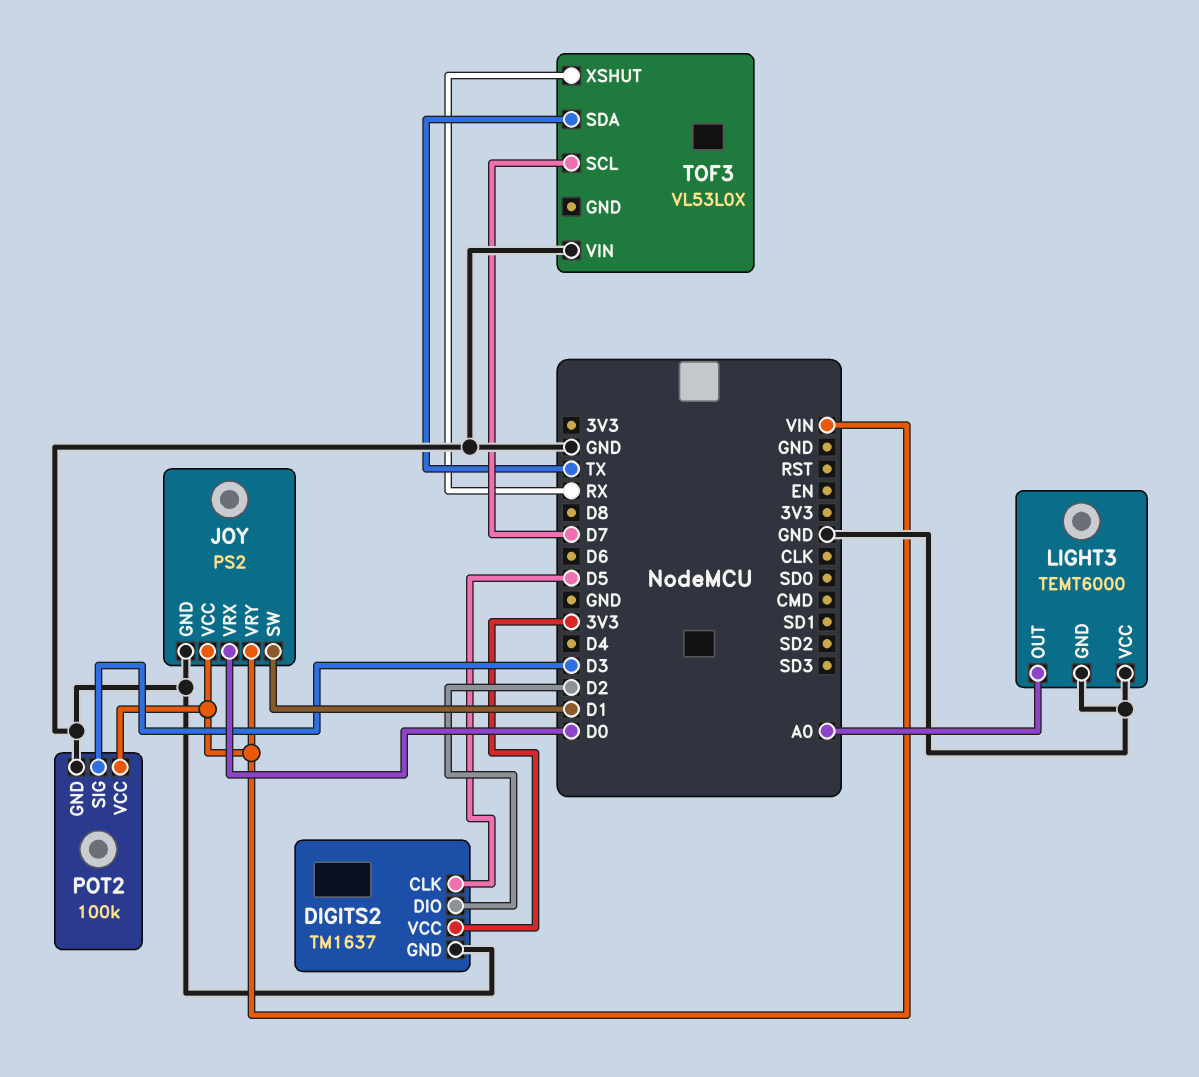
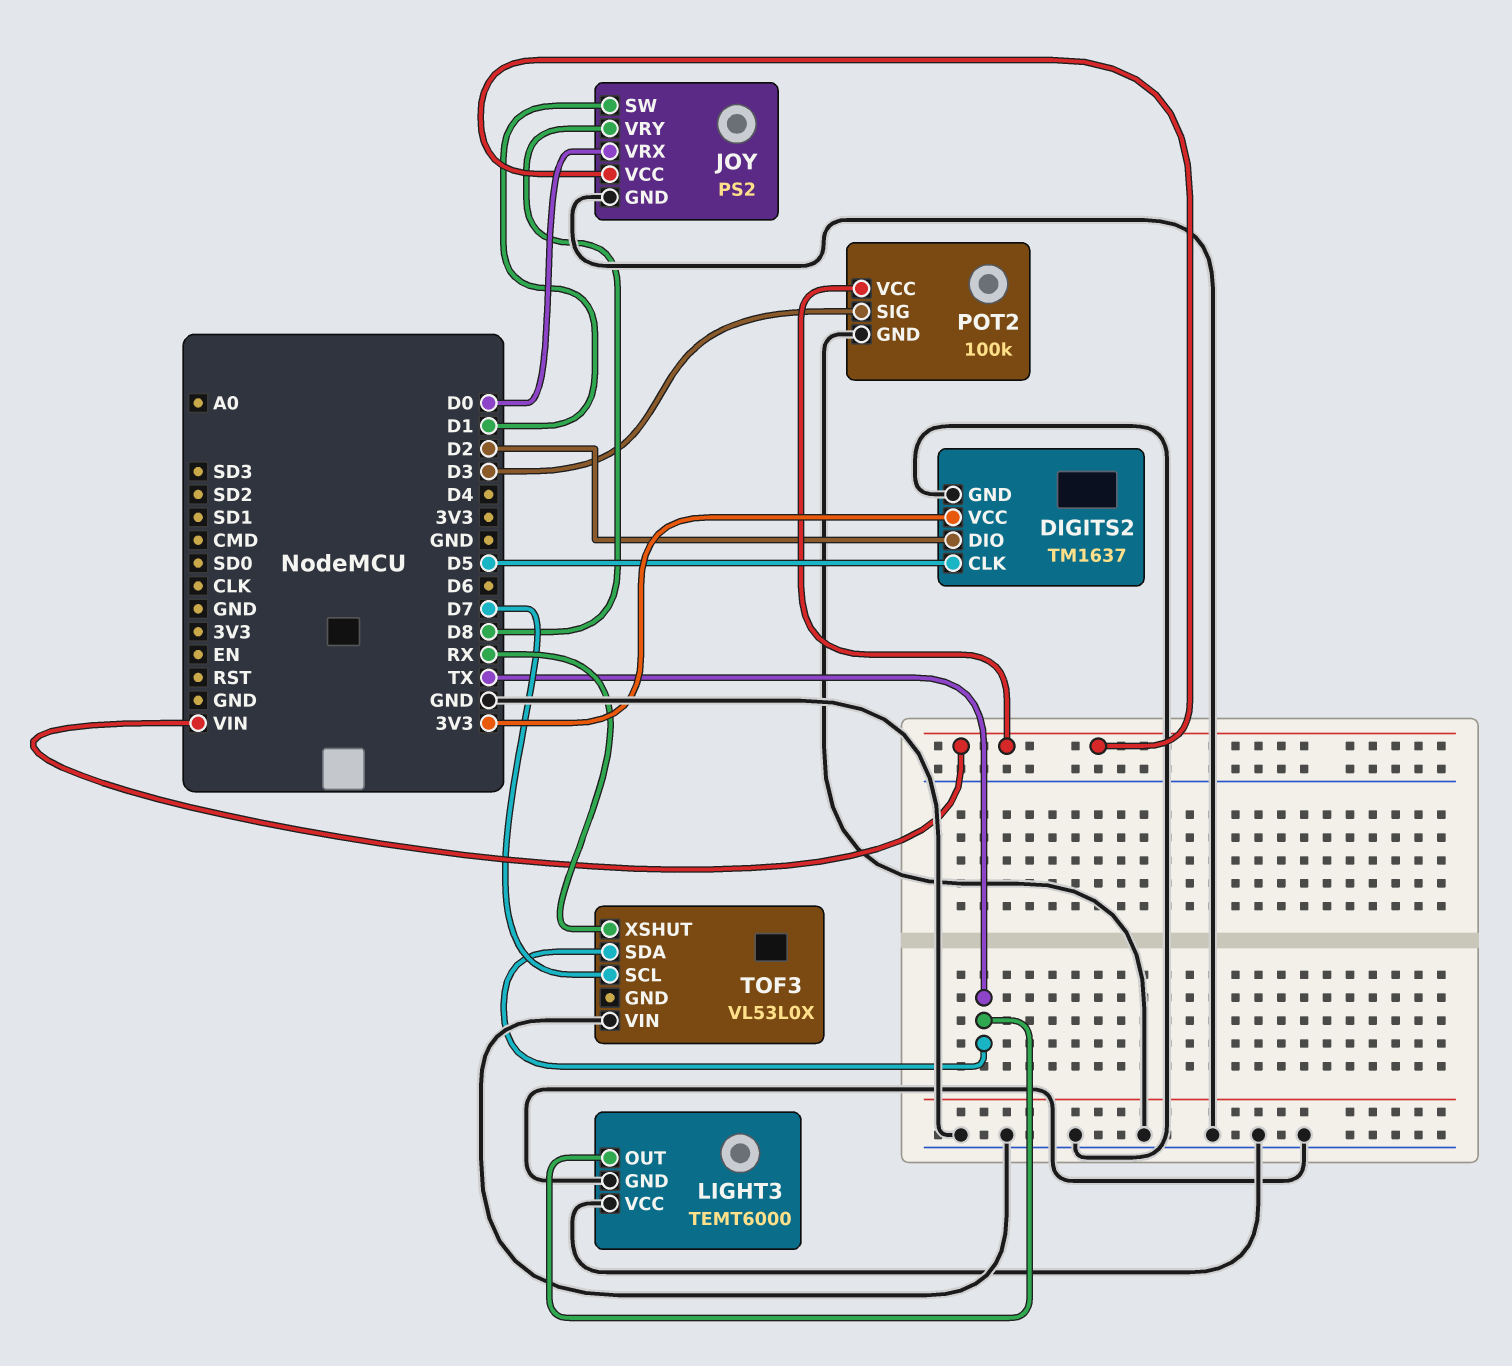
JOY pin VRY: VIN -> D8
LIGHT3 pin OUT: A0 -> TX

